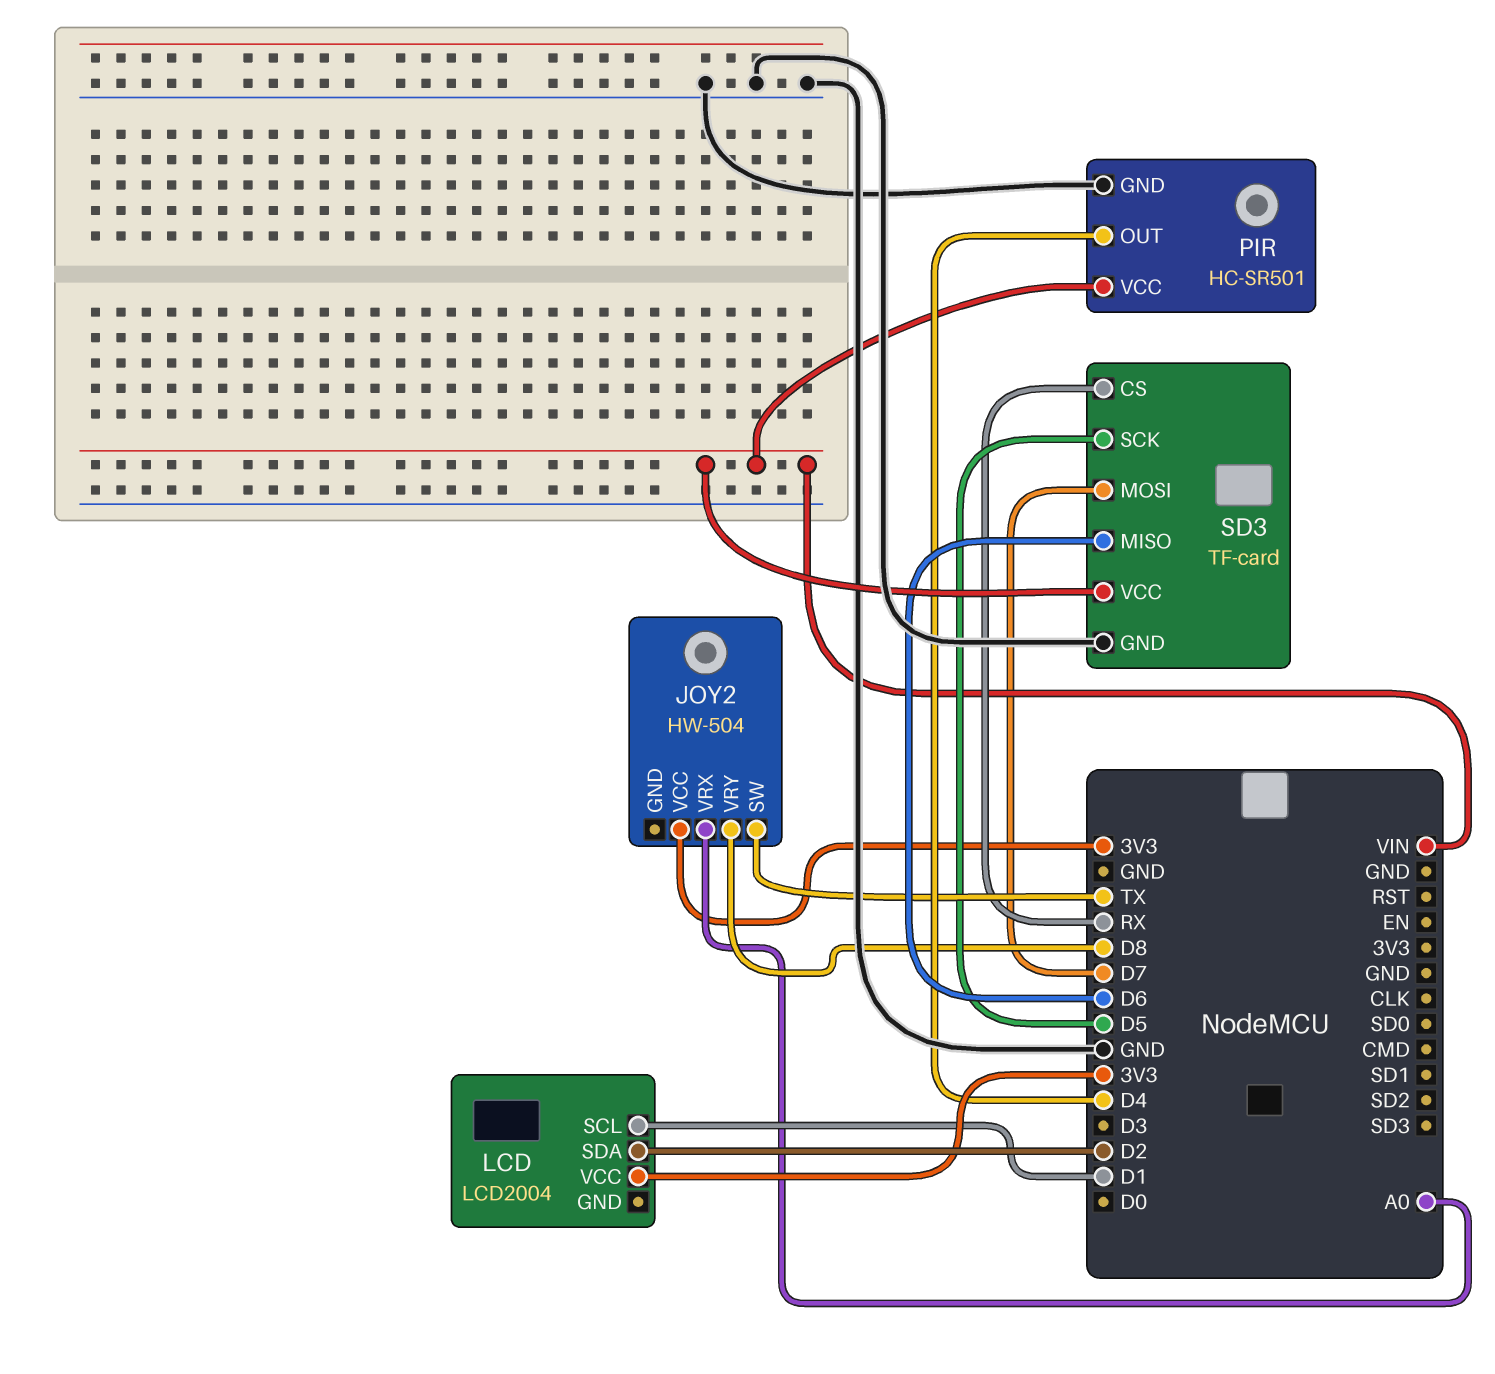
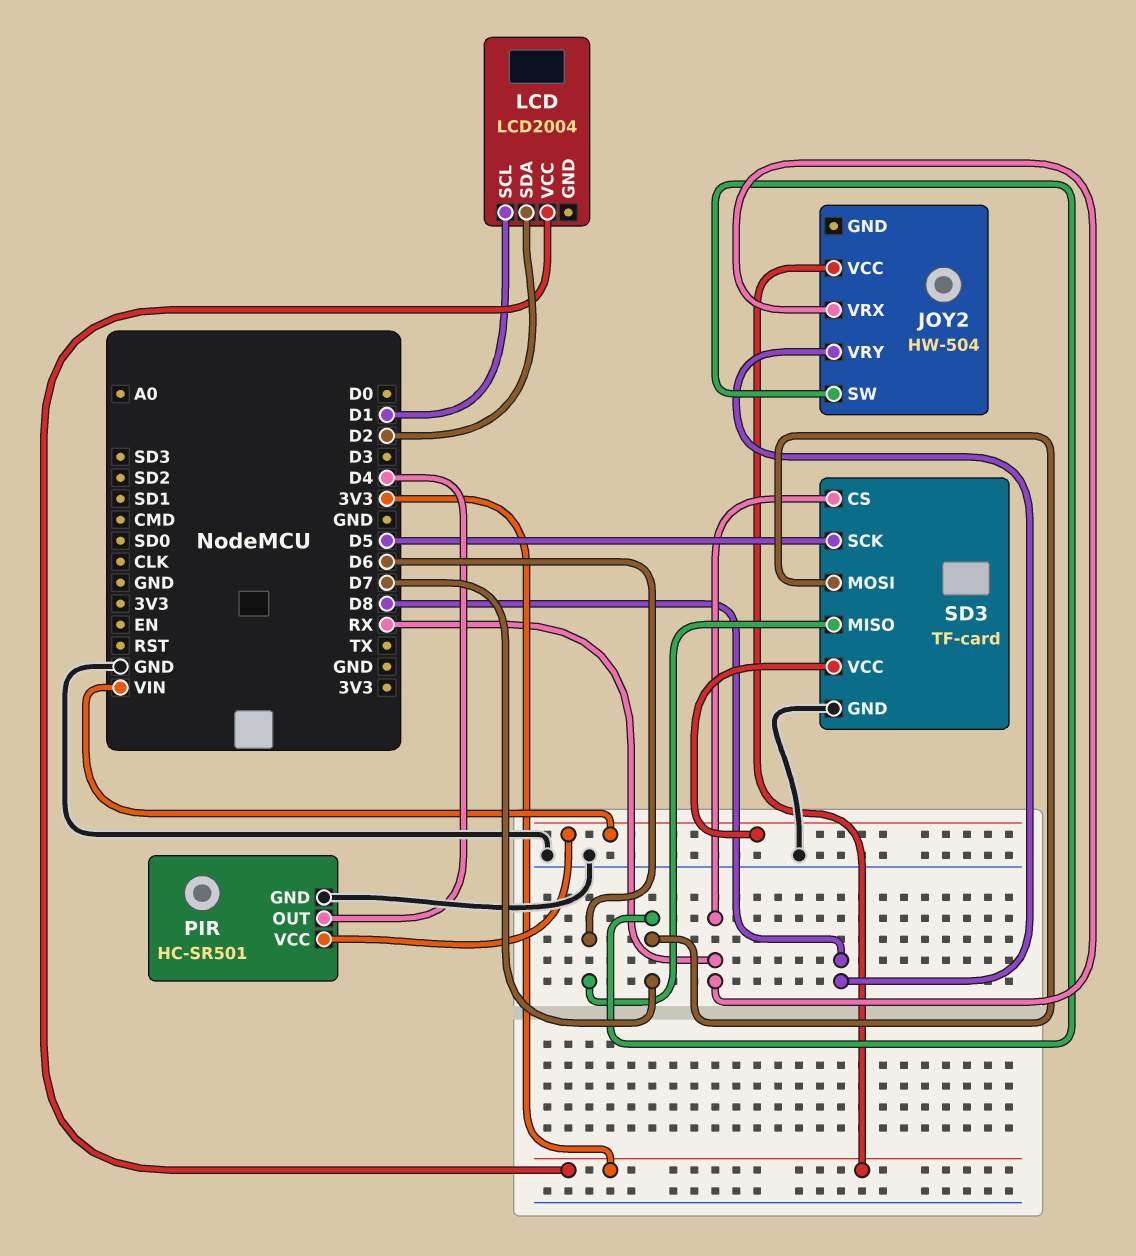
JOY2 pin SW: TX -> D7
JOY2 pin VRX: A0 -> RX

